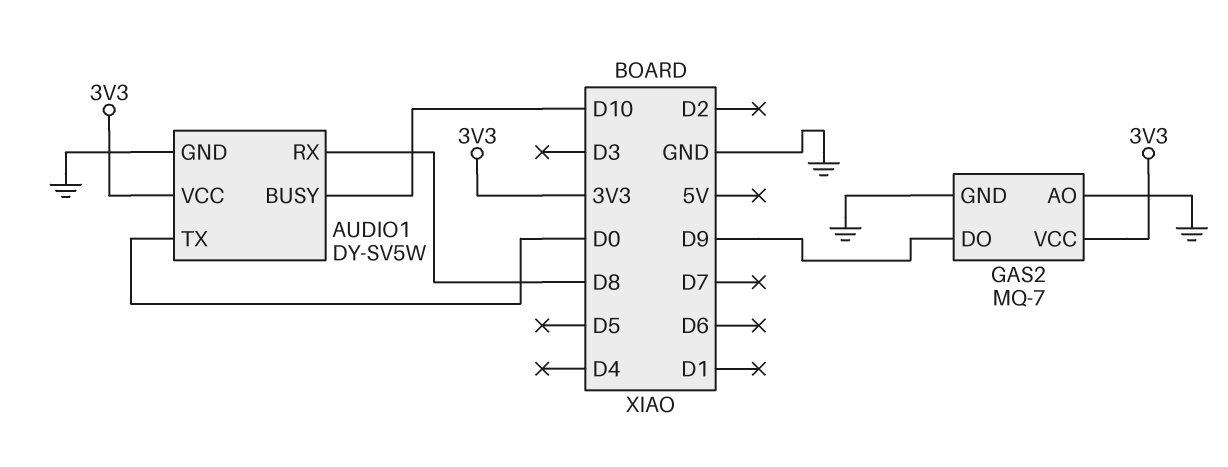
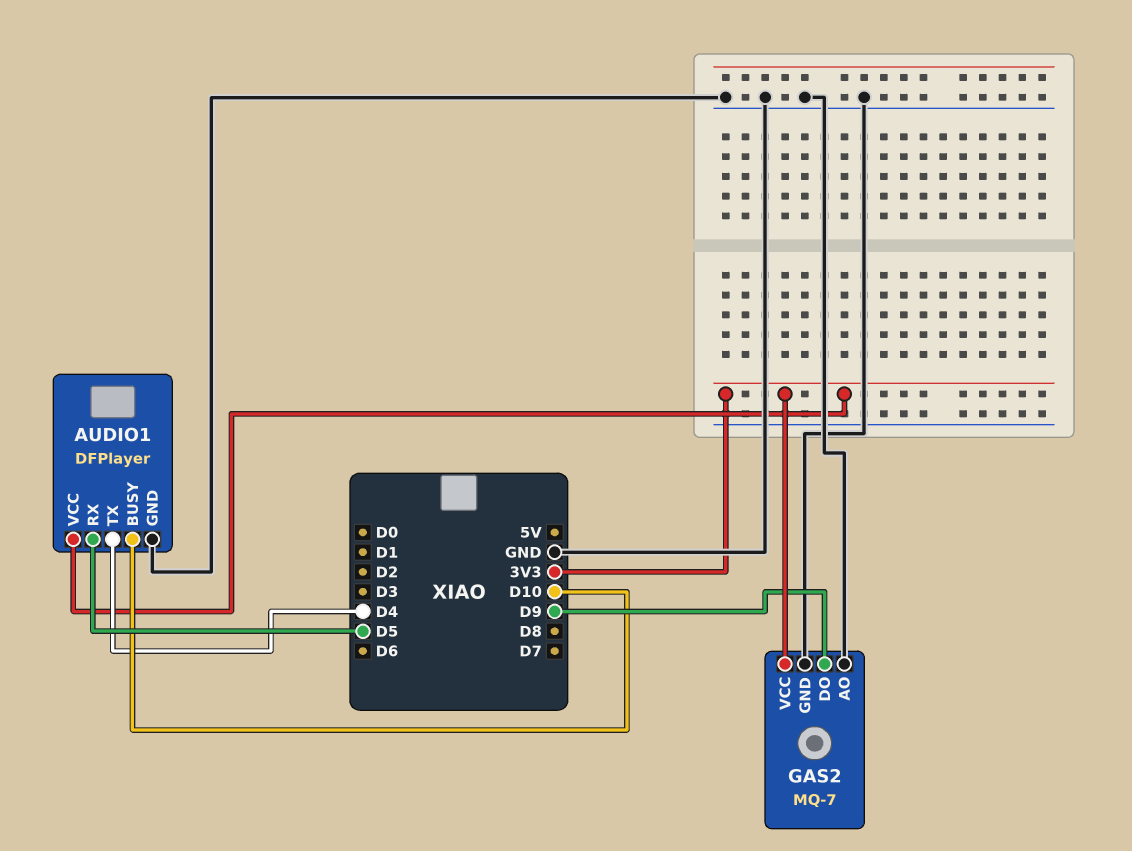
AUDIO1: DY-SV5W -> DFPlayer
AUDIO1 pin RX: D8 -> D5
AUDIO1 pin TX: D0 -> D4

